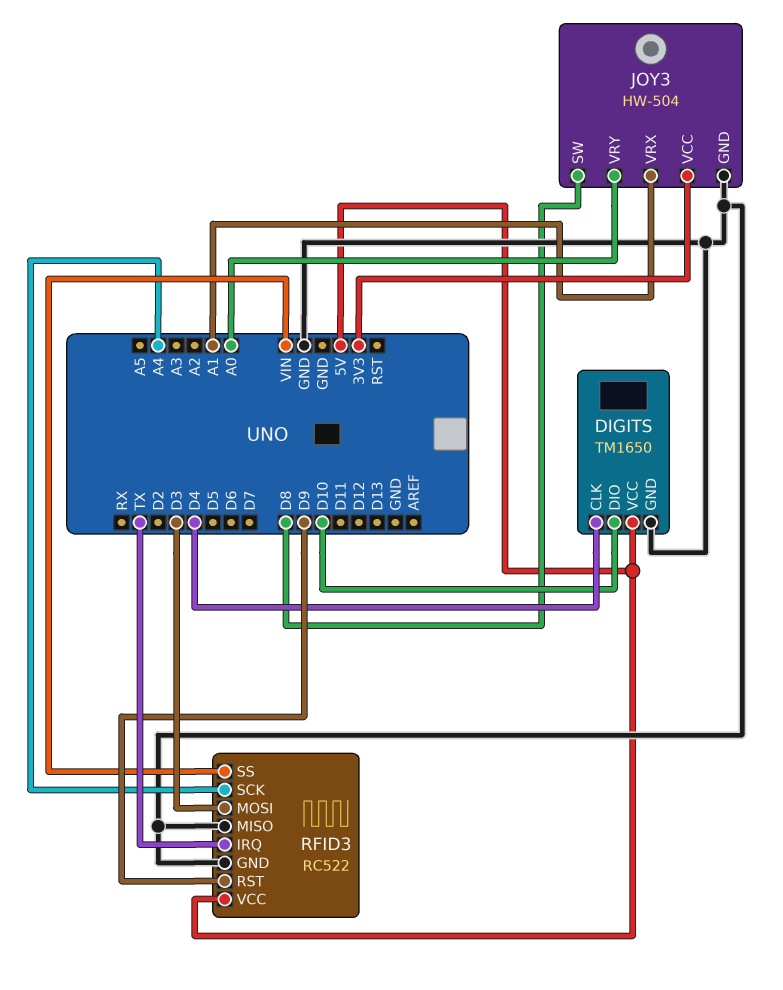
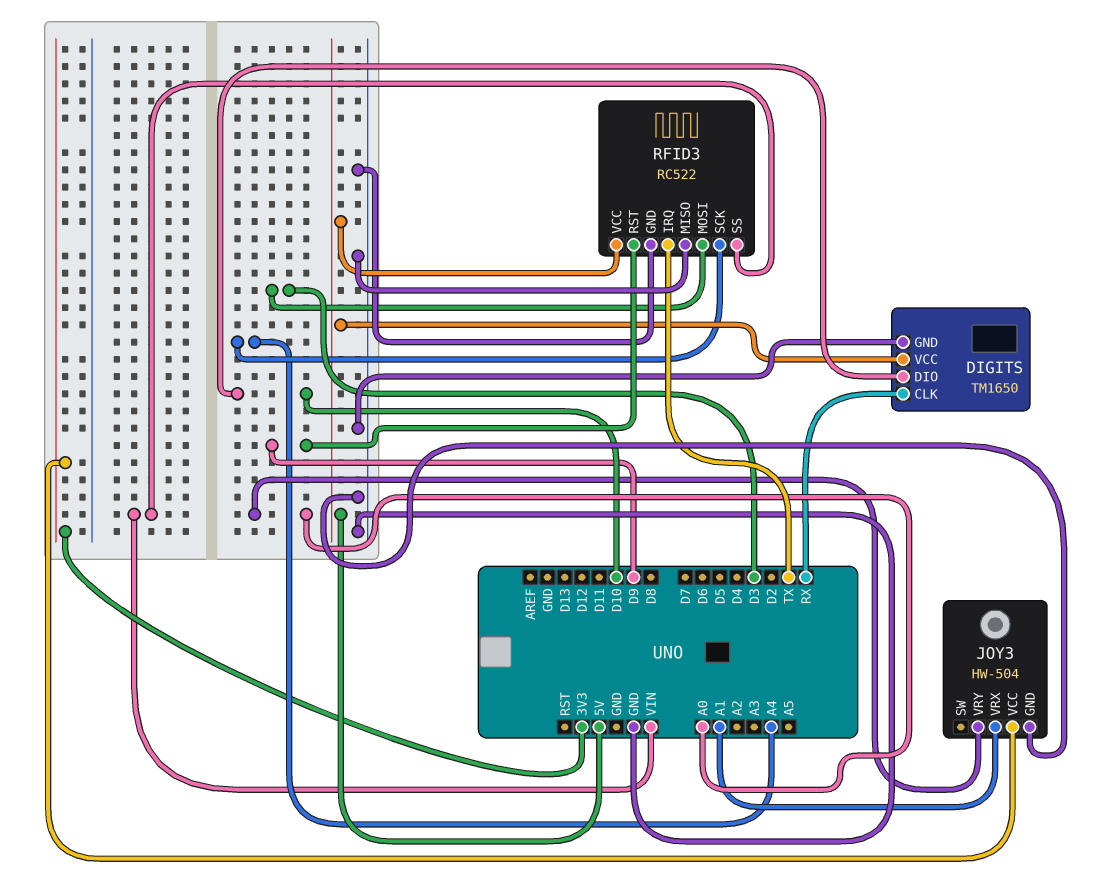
DIGITS pin CLK: D4 -> RX
JOY3 pin SW: D8 -> none

